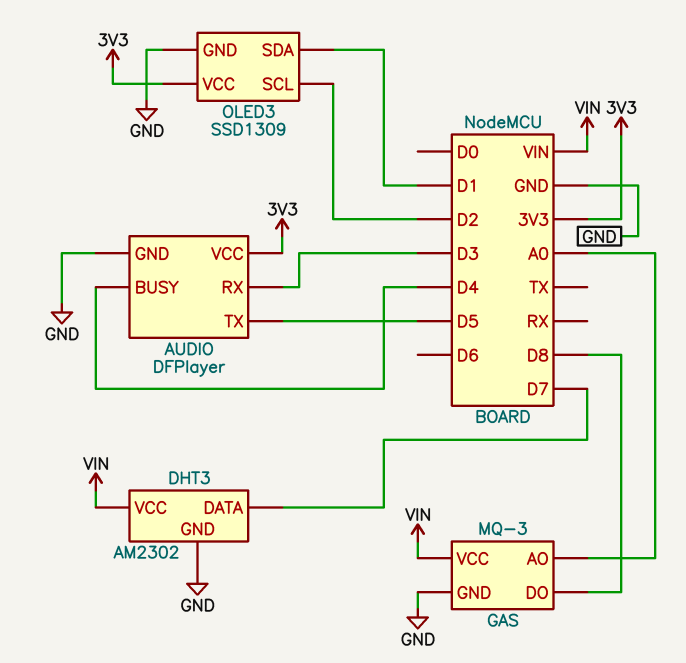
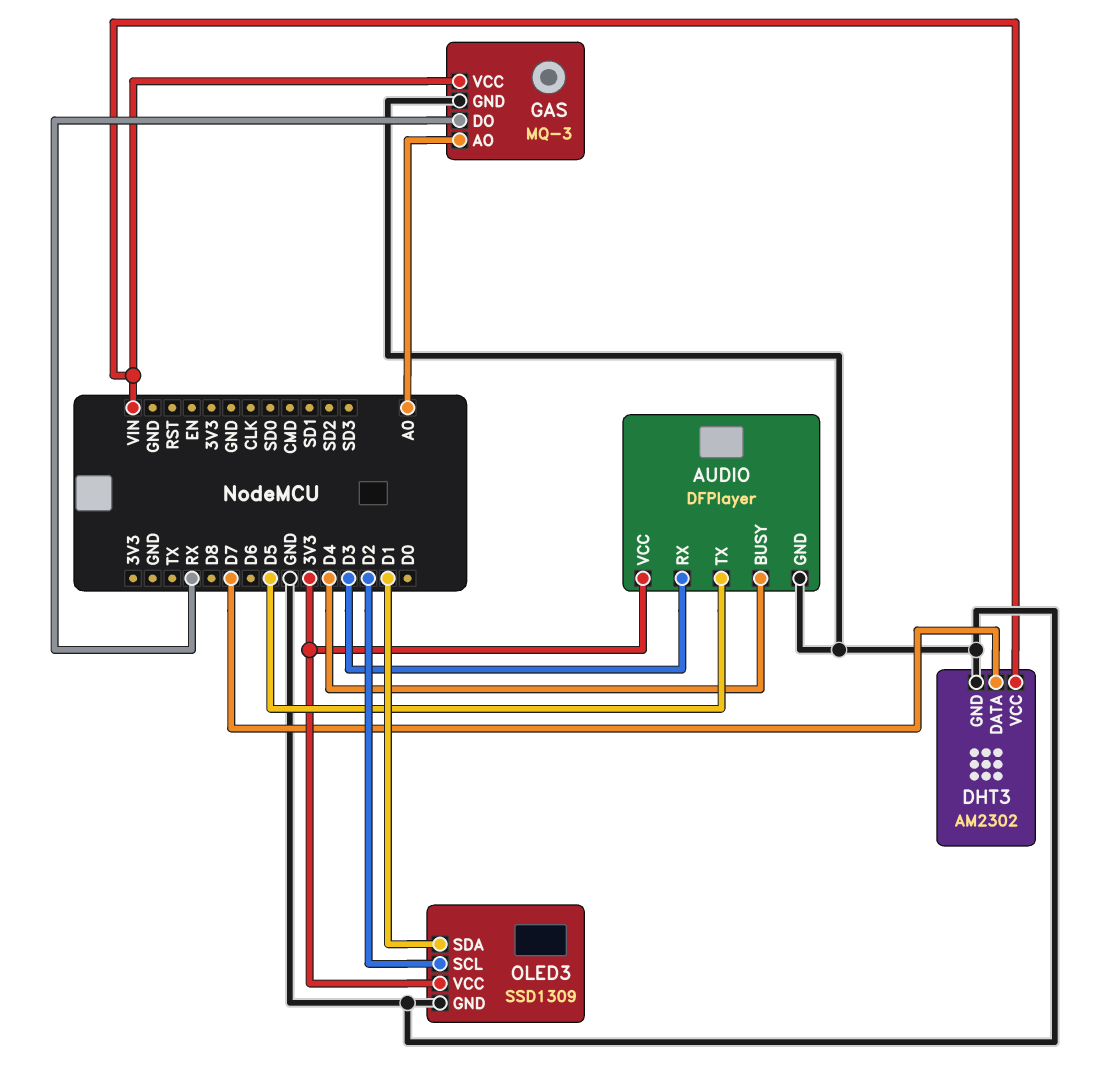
GAS pin DO: D8 -> RX

